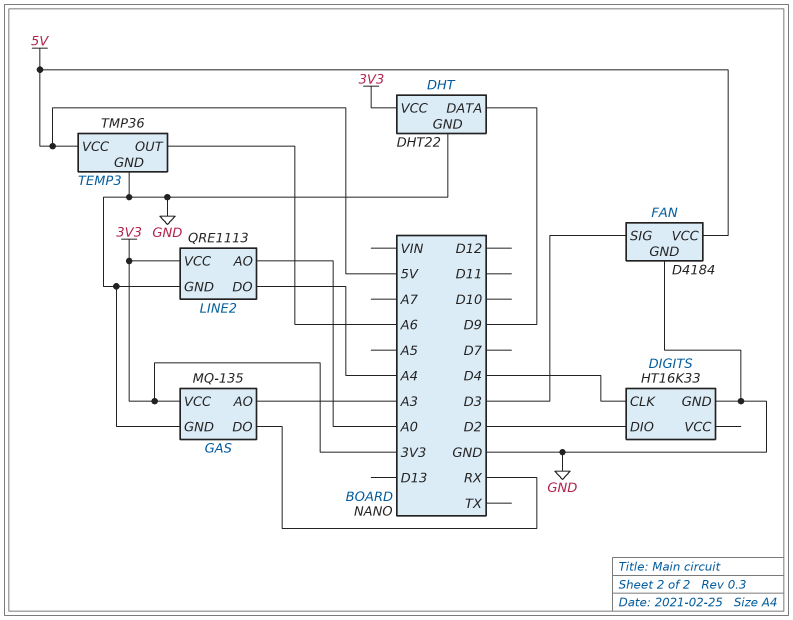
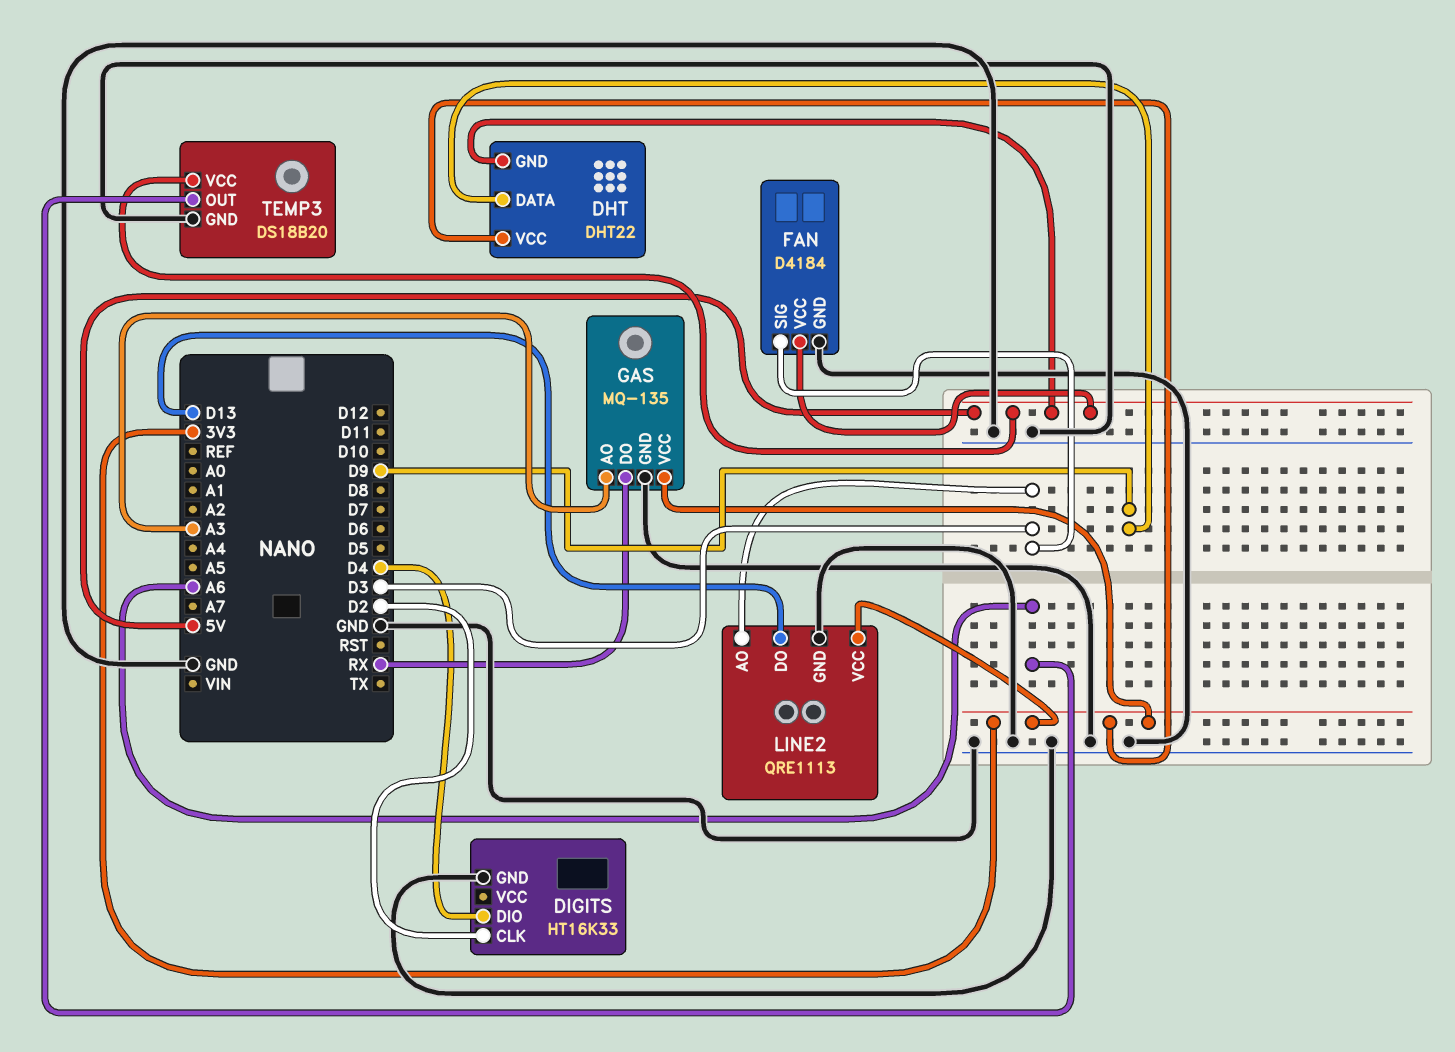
DHT pin GND: GND -> 5V
DIGITS pin CLK: D4 -> D2
DIGITS pin DIO: D2 -> D4
LINE2 pin AO: A0 -> D3
LINE2 pin DO: A4 -> D13
TEMP3: TMP36 -> DS18B20

